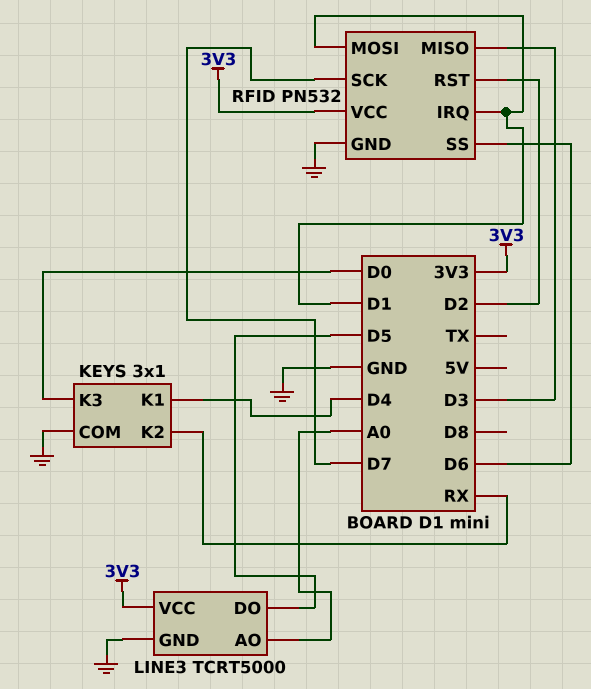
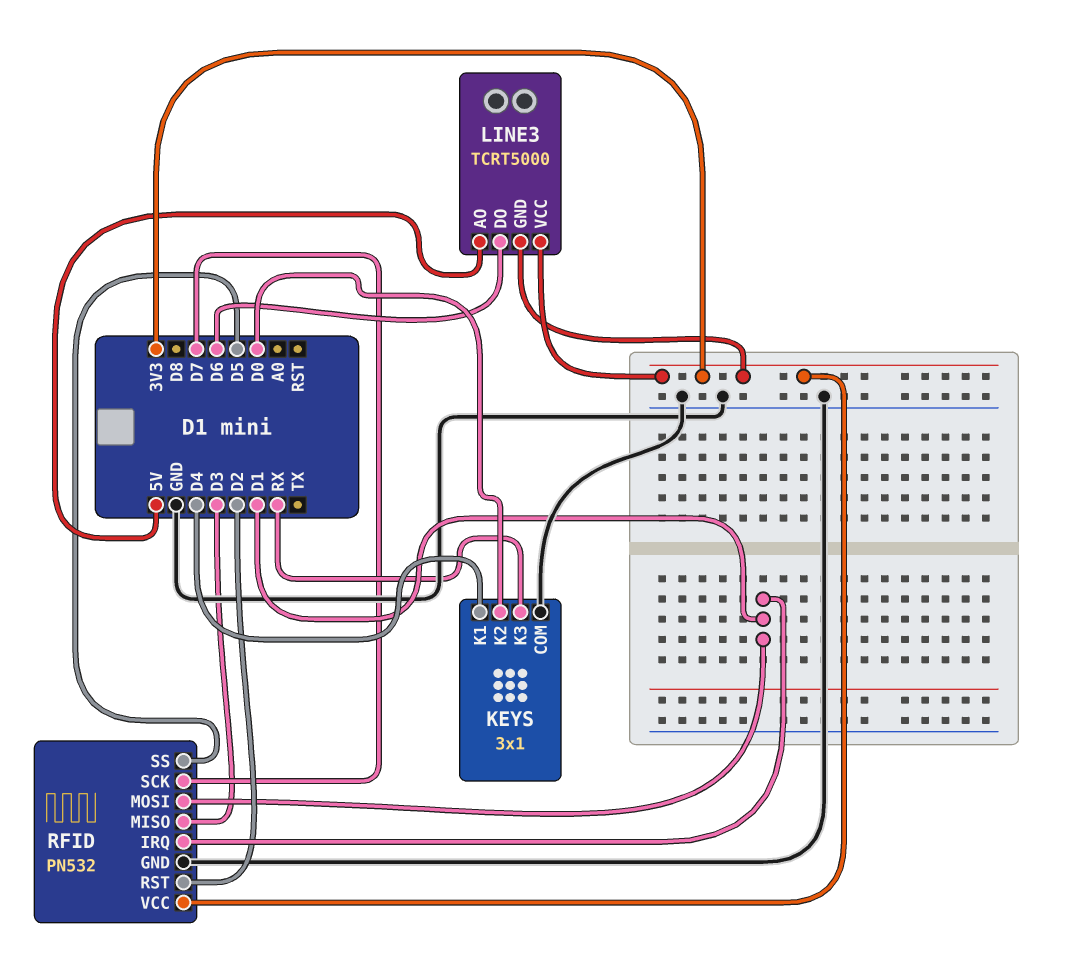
KEYS pin K2: RX -> D0
KEYS pin K3: D0 -> RX
LINE3 pin AO: A0 -> 5V
LINE3 pin DO: D5 -> D6
LINE3 pin GND: GND -> 3V3
RFID pin SS: D6 -> D5

